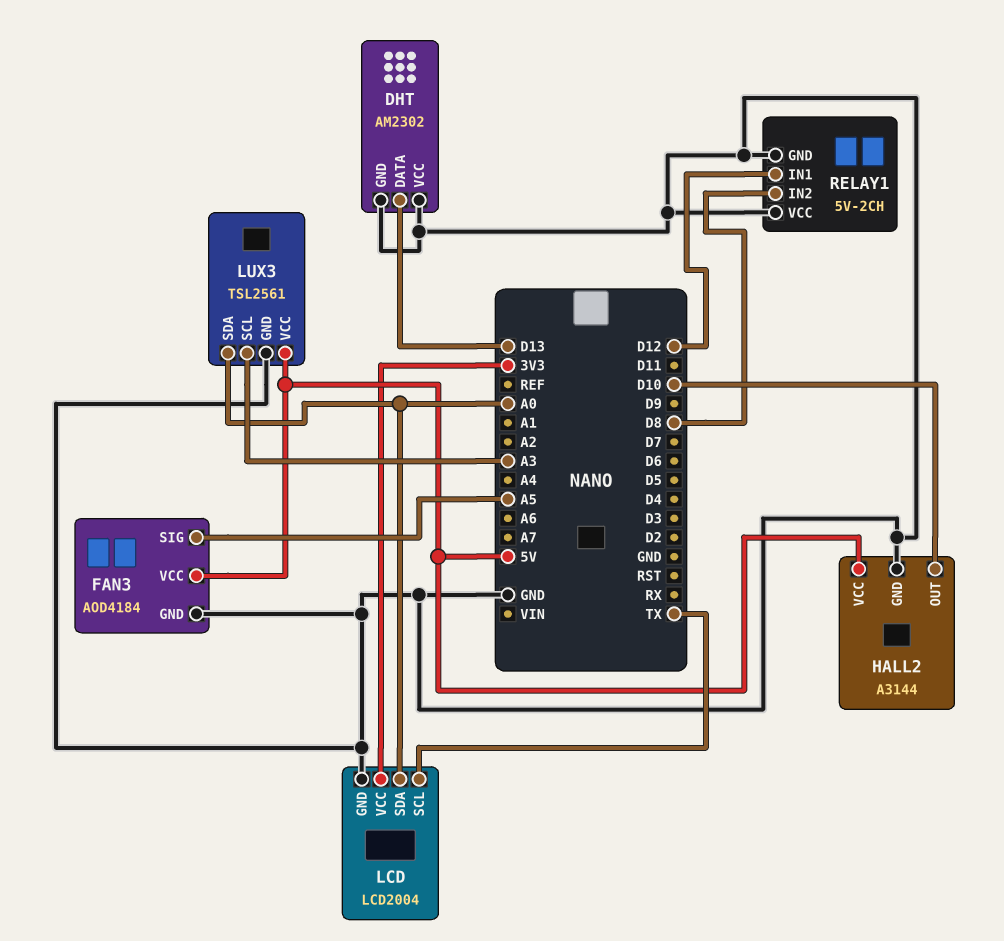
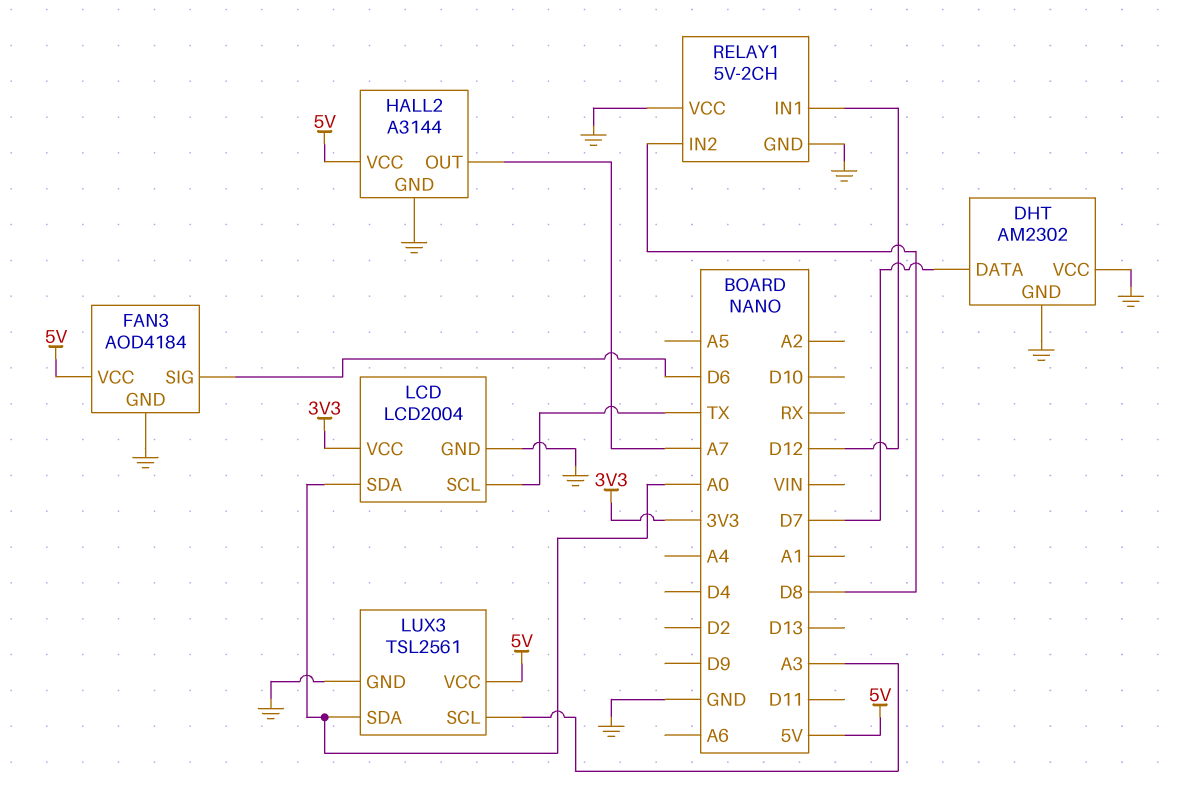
DHT pin DATA: D13 -> D7
FAN3 pin SIG: A5 -> D6
HALL2 pin OUT: D10 -> A7

